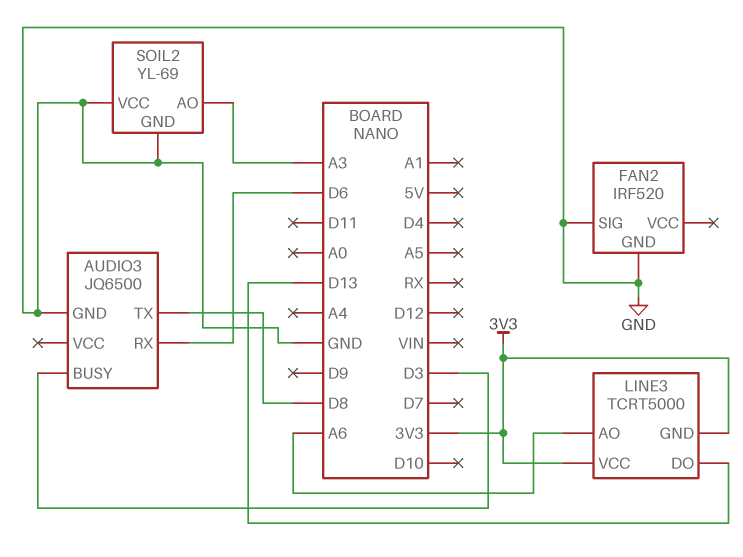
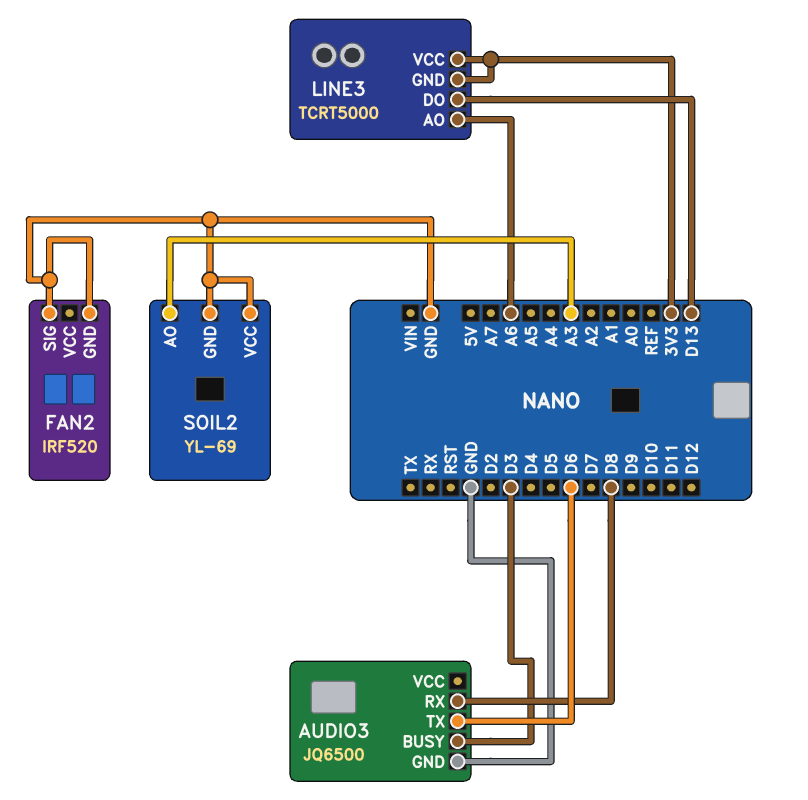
AUDIO3 pin RX: D6 -> D8
AUDIO3 pin TX: D8 -> D6

